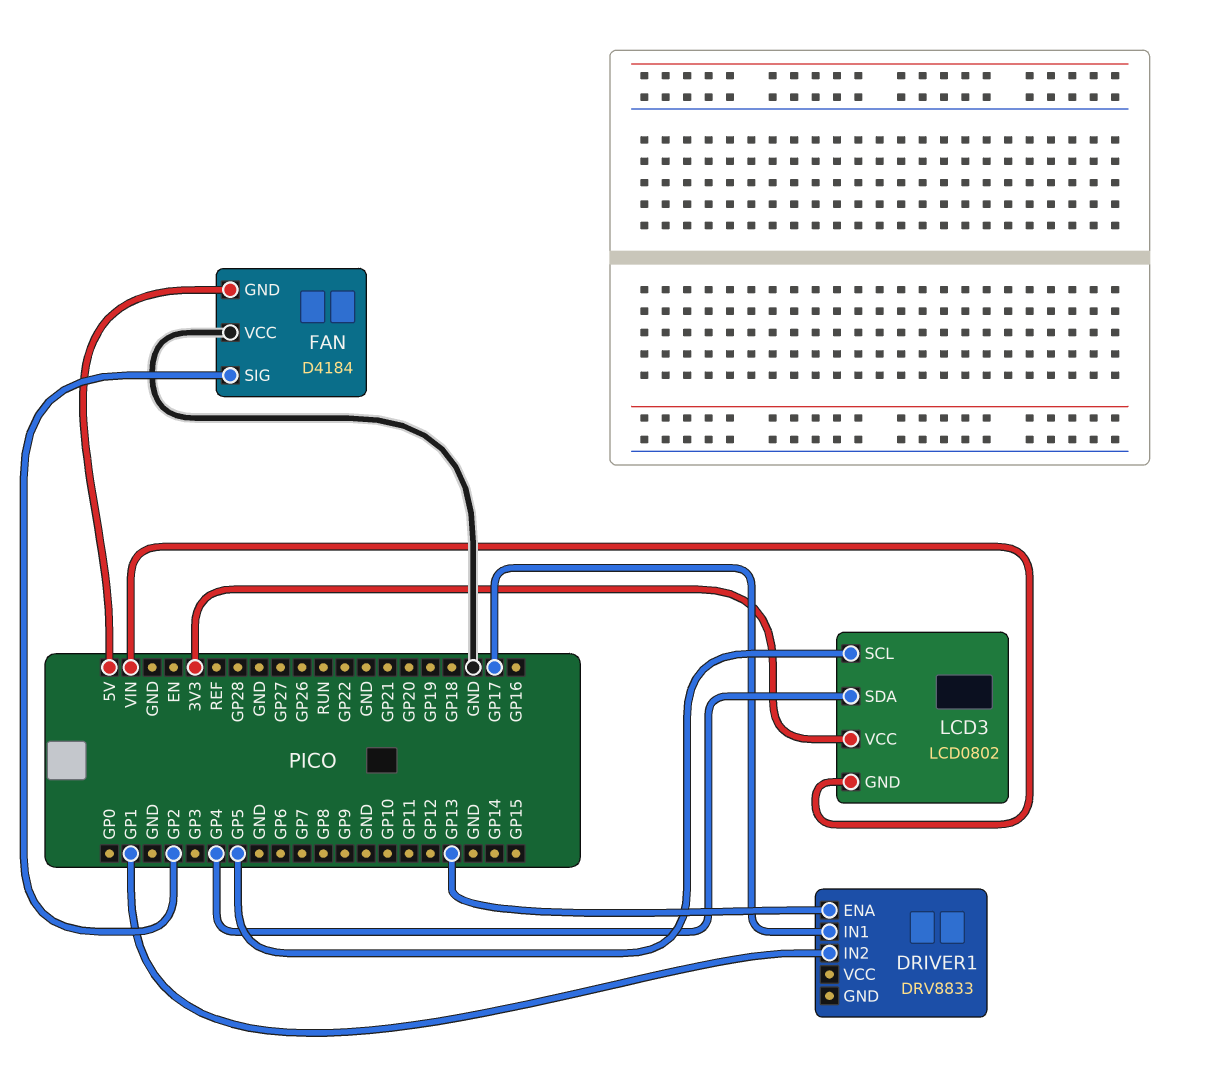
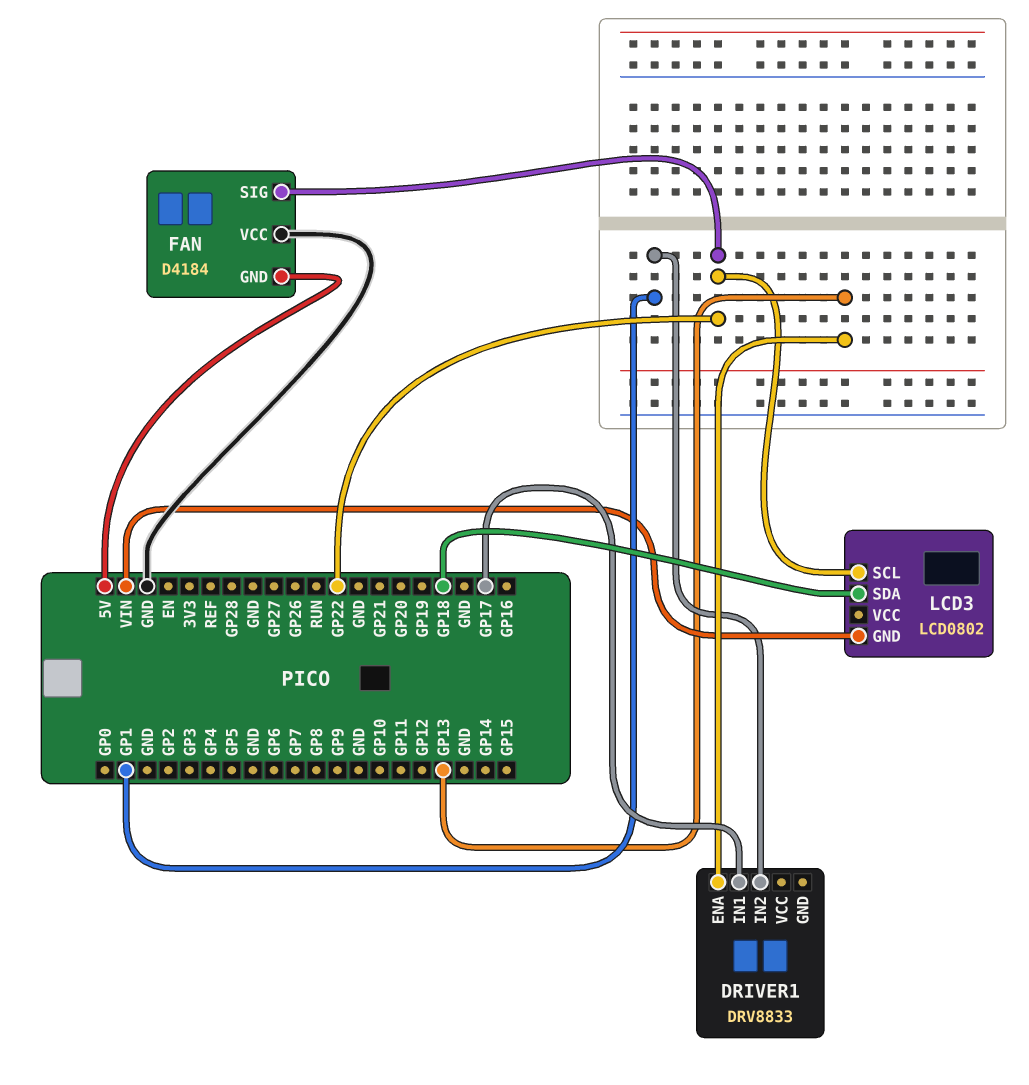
FAN pin SIG: GP2 -> GP22
LCD3 pin SCL: GP5 -> GP22
LCD3 pin SDA: GP4 -> GP18
LCD3 pin VCC: 3V3 -> none

